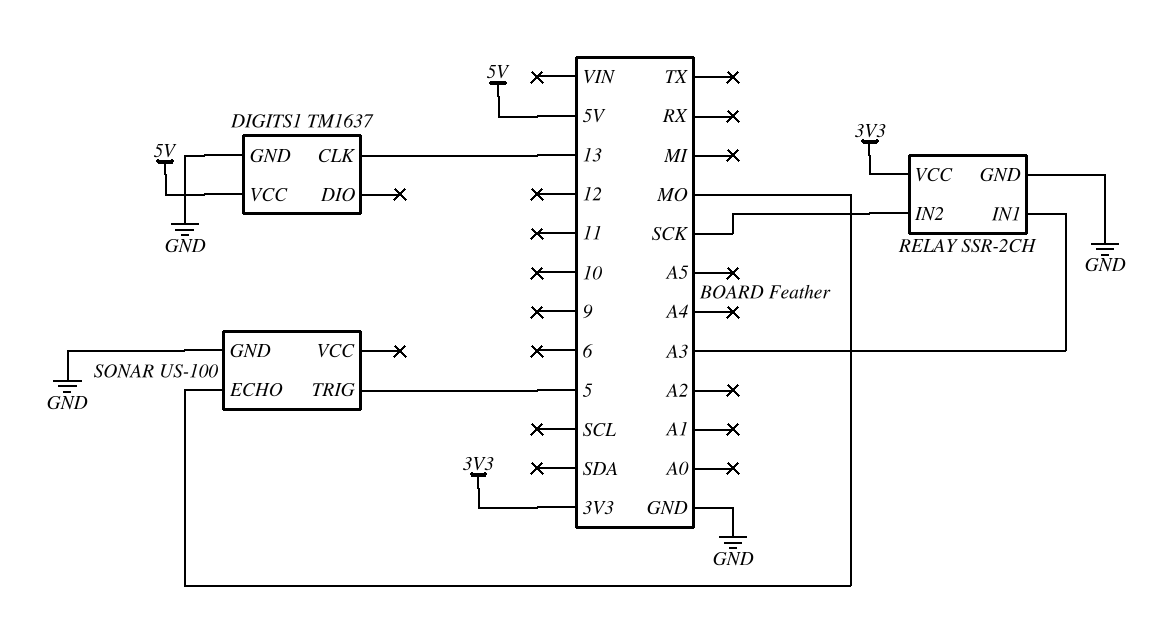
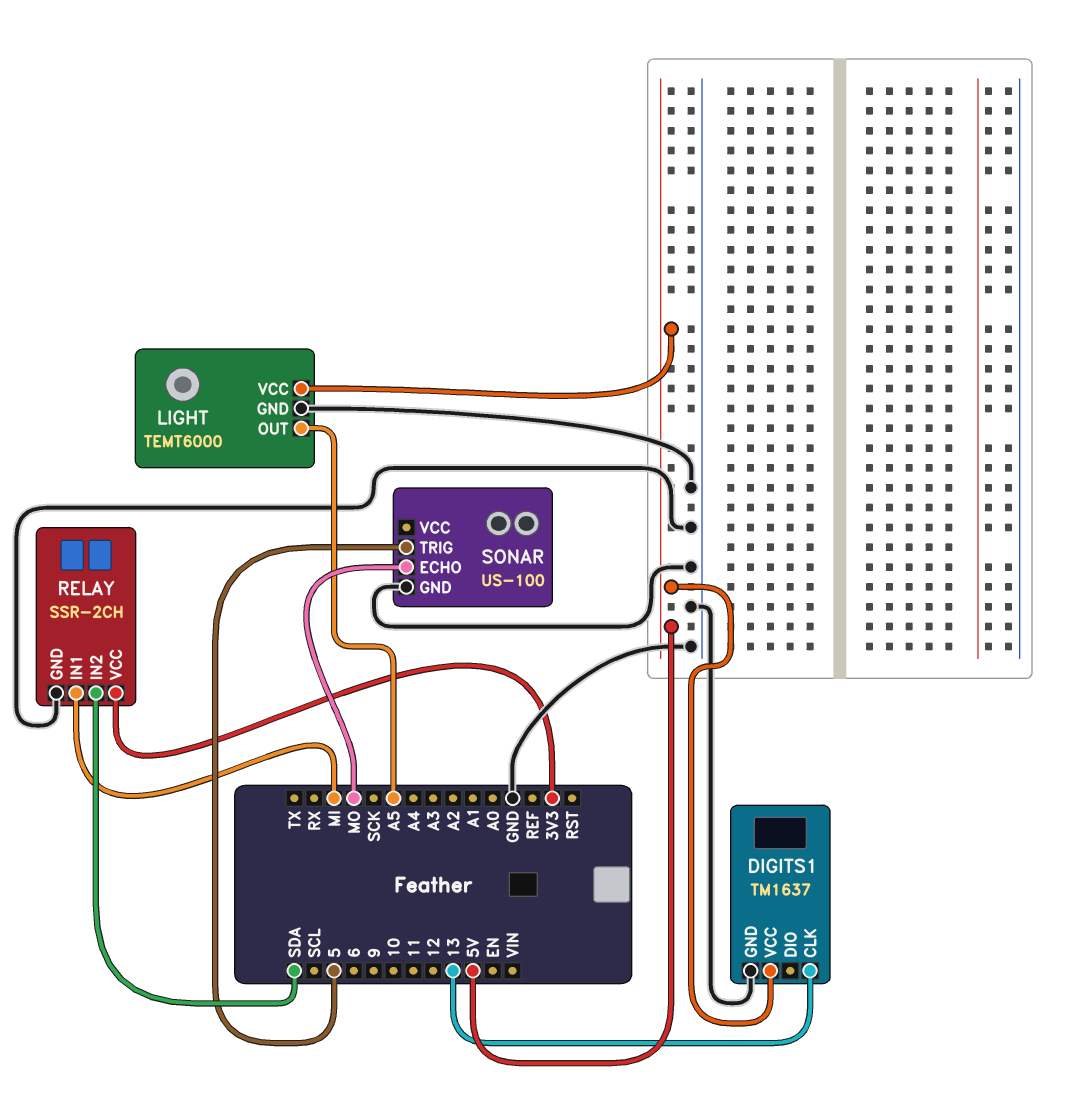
LIGHT: none -> TEMT6000
LIGHT pin GND: none -> GND
LIGHT pin OUT: none -> A5
LIGHT pin VCC: none -> 5V
RELAY pin IN1: A3 -> MI
RELAY pin IN2: SCK -> SDA

